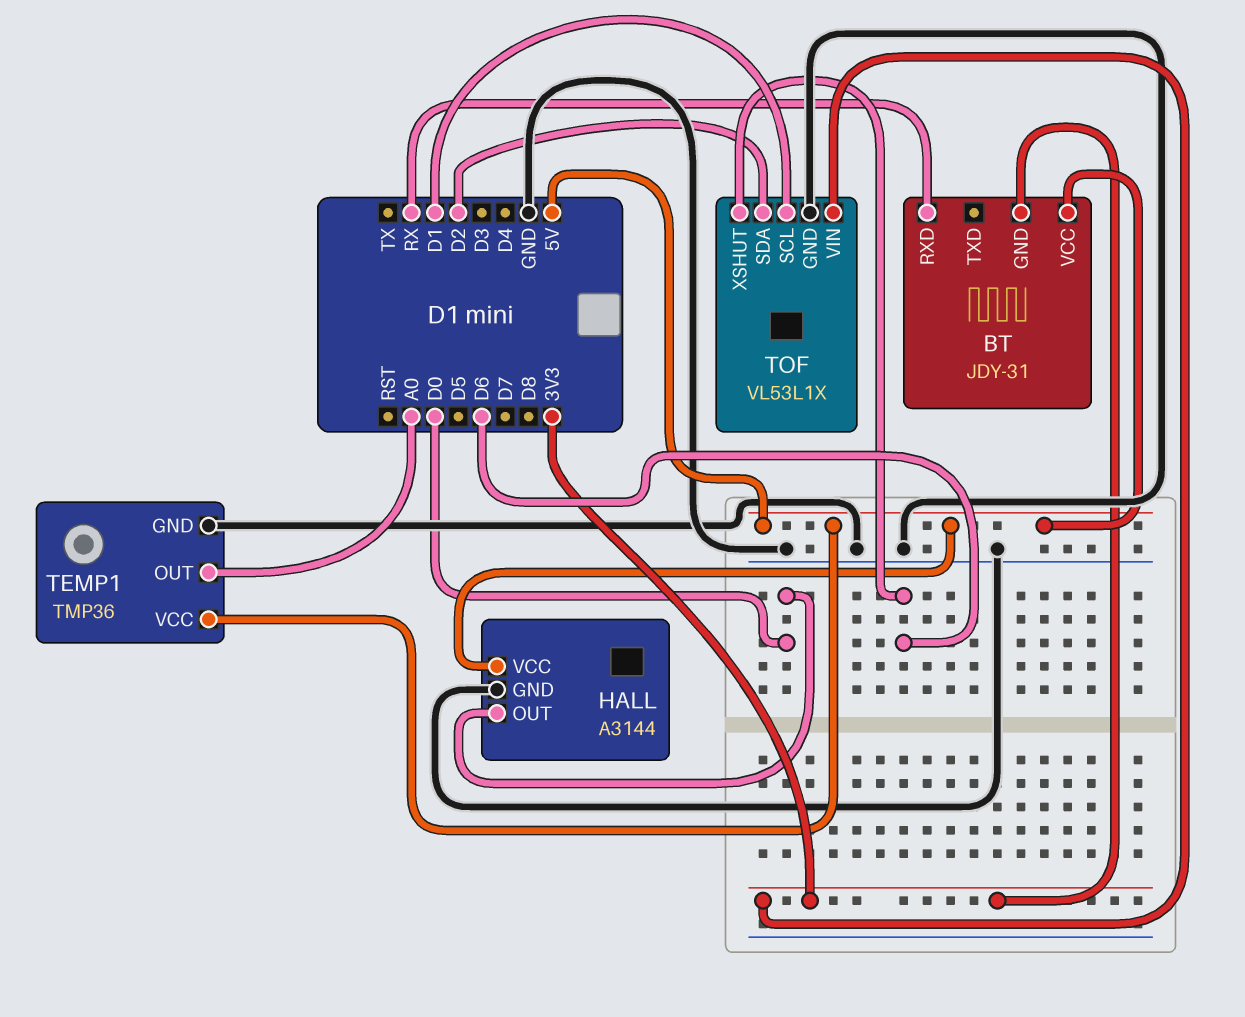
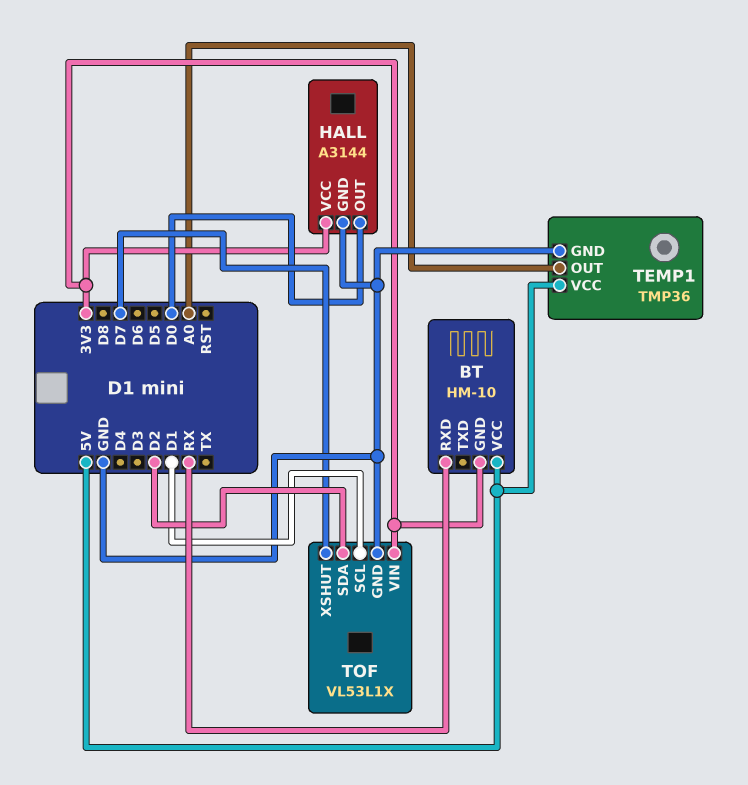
BT: JDY-31 -> HM-10
HALL pin VCC: 5V -> 3V3
TOF pin XSHUT: D6 -> D7

